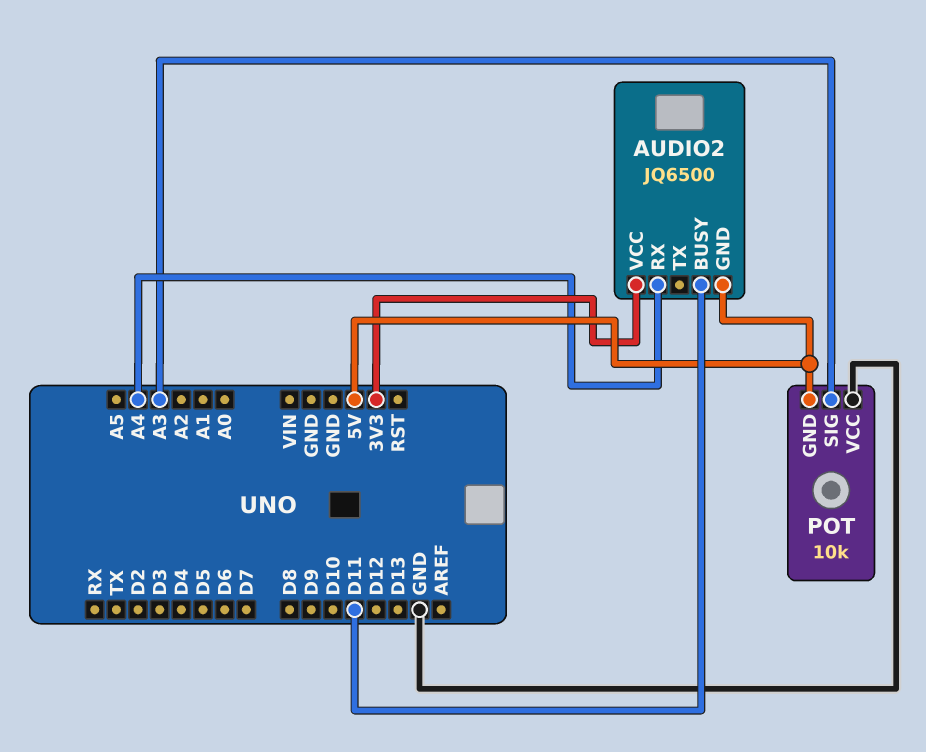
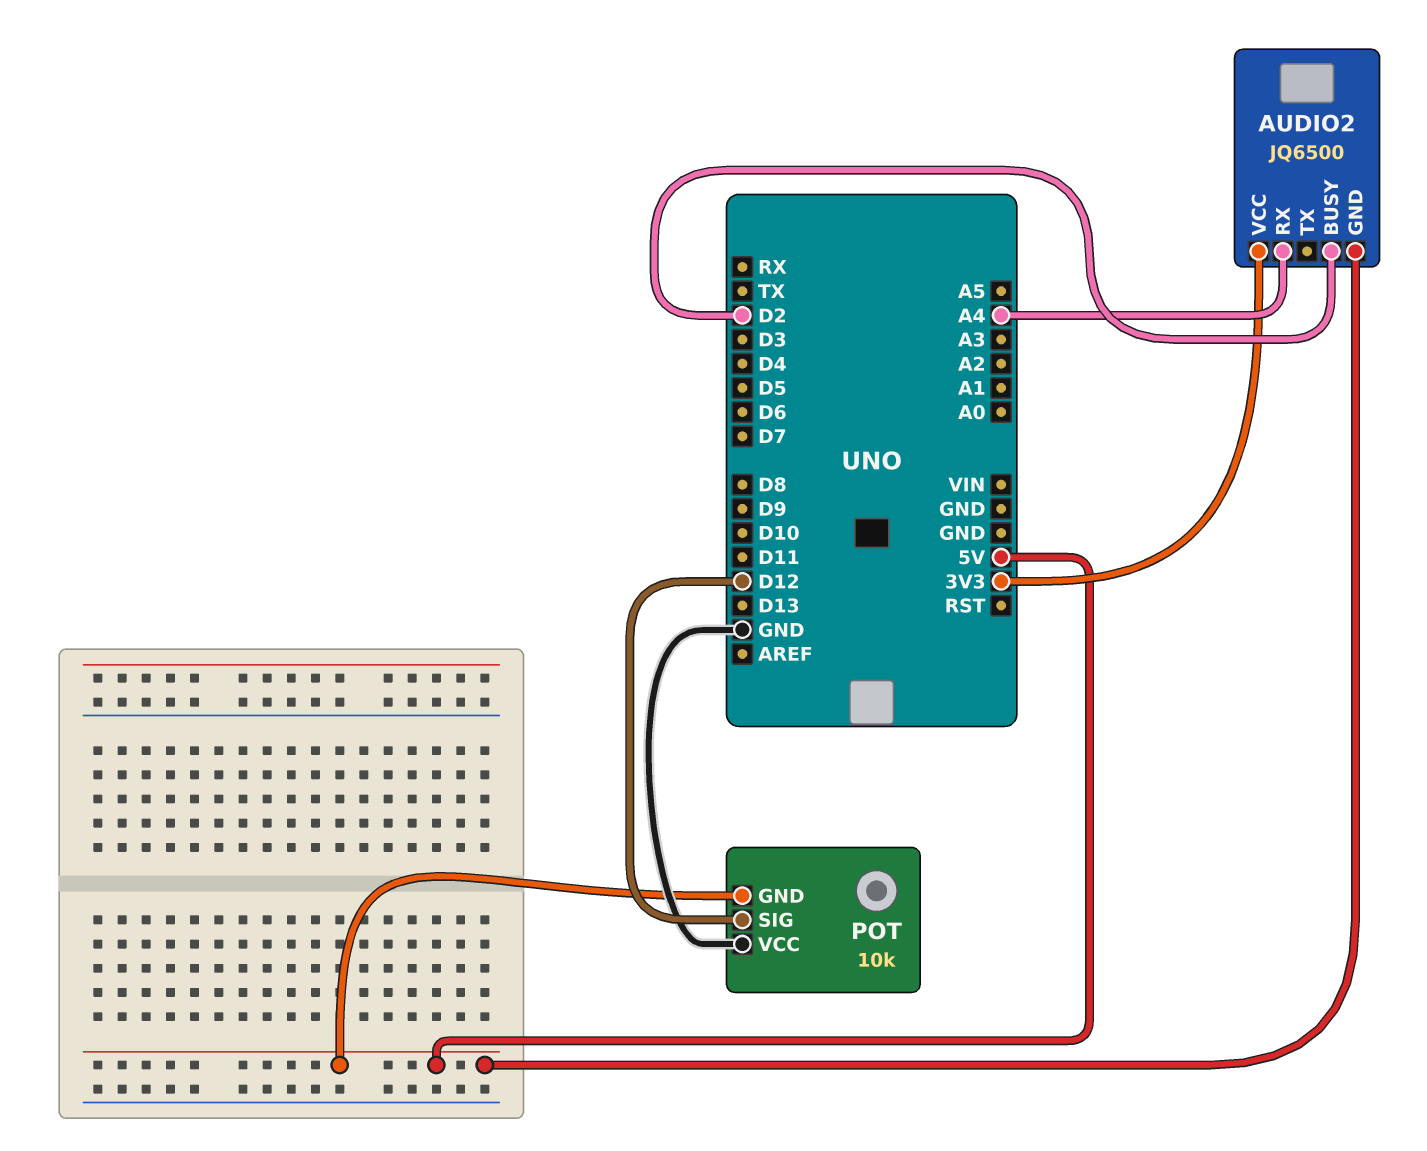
AUDIO2 pin BUSY: D11 -> D2
POT pin SIG: A3 -> D12

